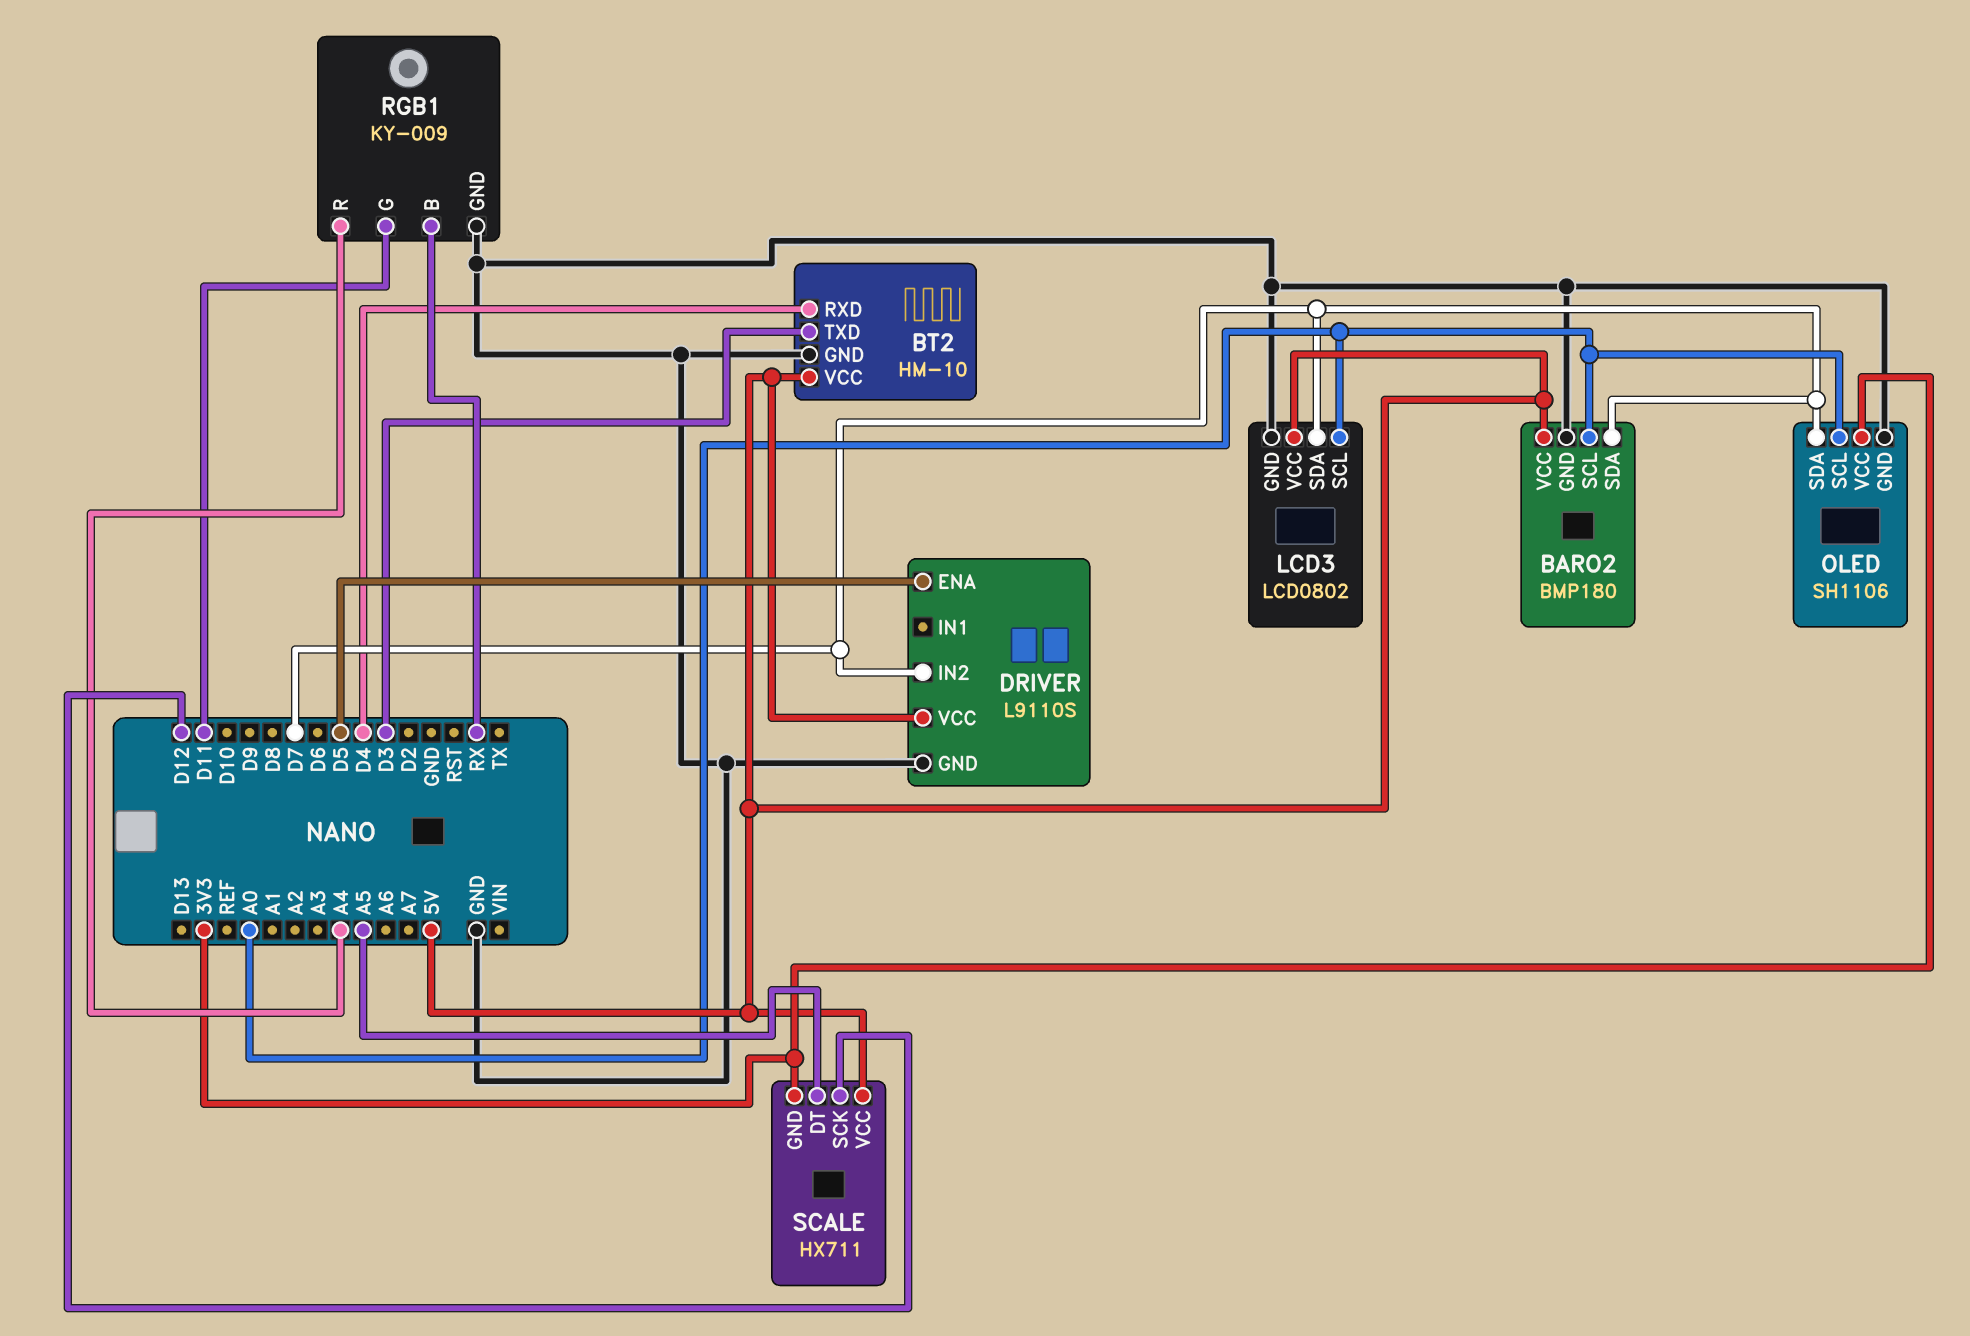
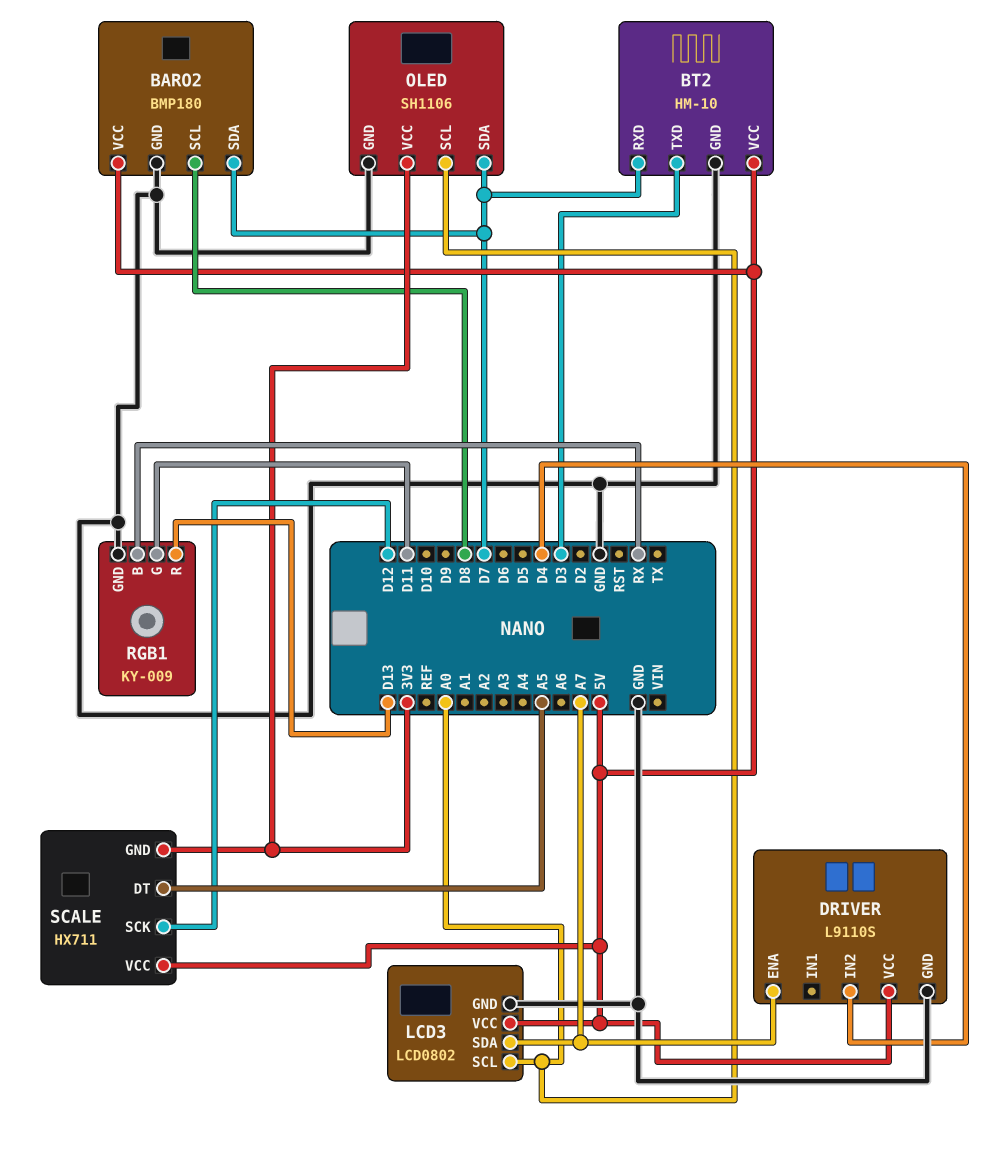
BARO2 pin SCL: A0 -> D8
BT2 pin RXD: D4 -> D7
DRIVER pin ENA: D5 -> A7
DRIVER pin IN2: D7 -> D4
LCD3 pin SDA: D7 -> A7
RGB1 pin R: A4 -> D13

